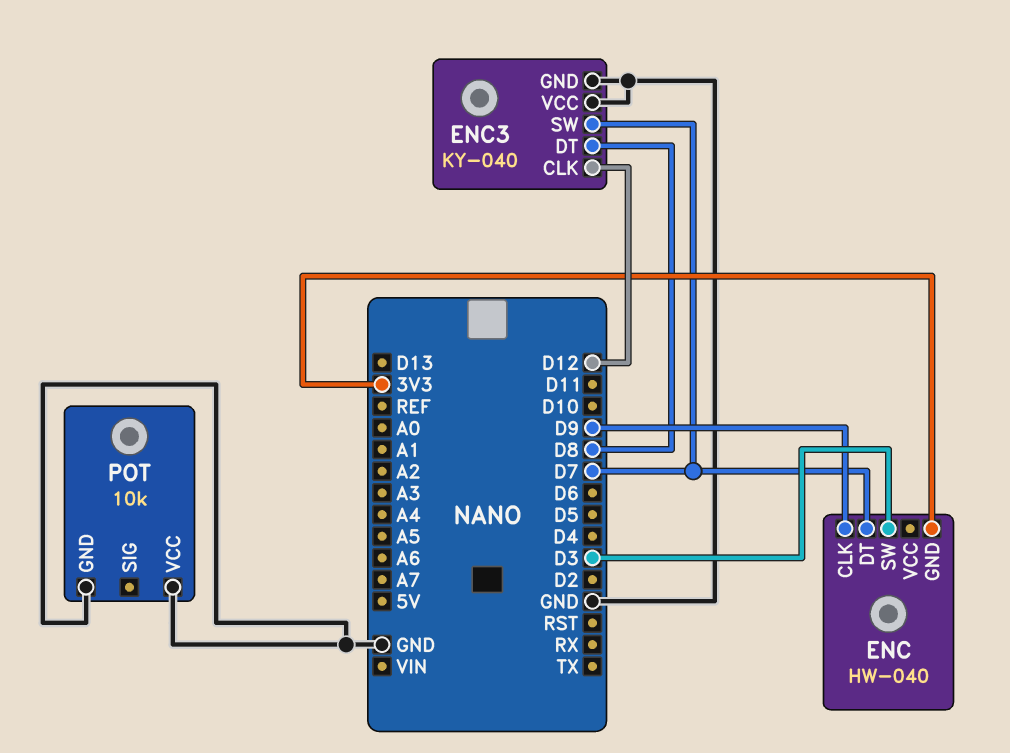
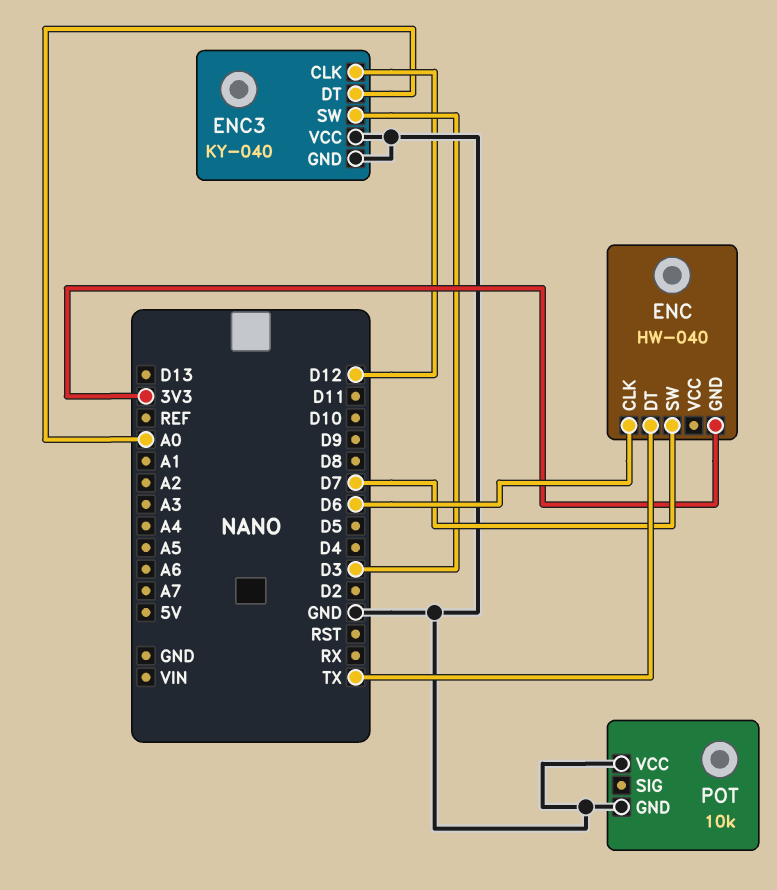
ENC pin CLK: D9 -> D6
ENC pin DT: D7 -> TX
ENC pin SW: D3 -> D7
ENC3 pin DT: D8 -> A0
ENC3 pin SW: D7 -> D3

